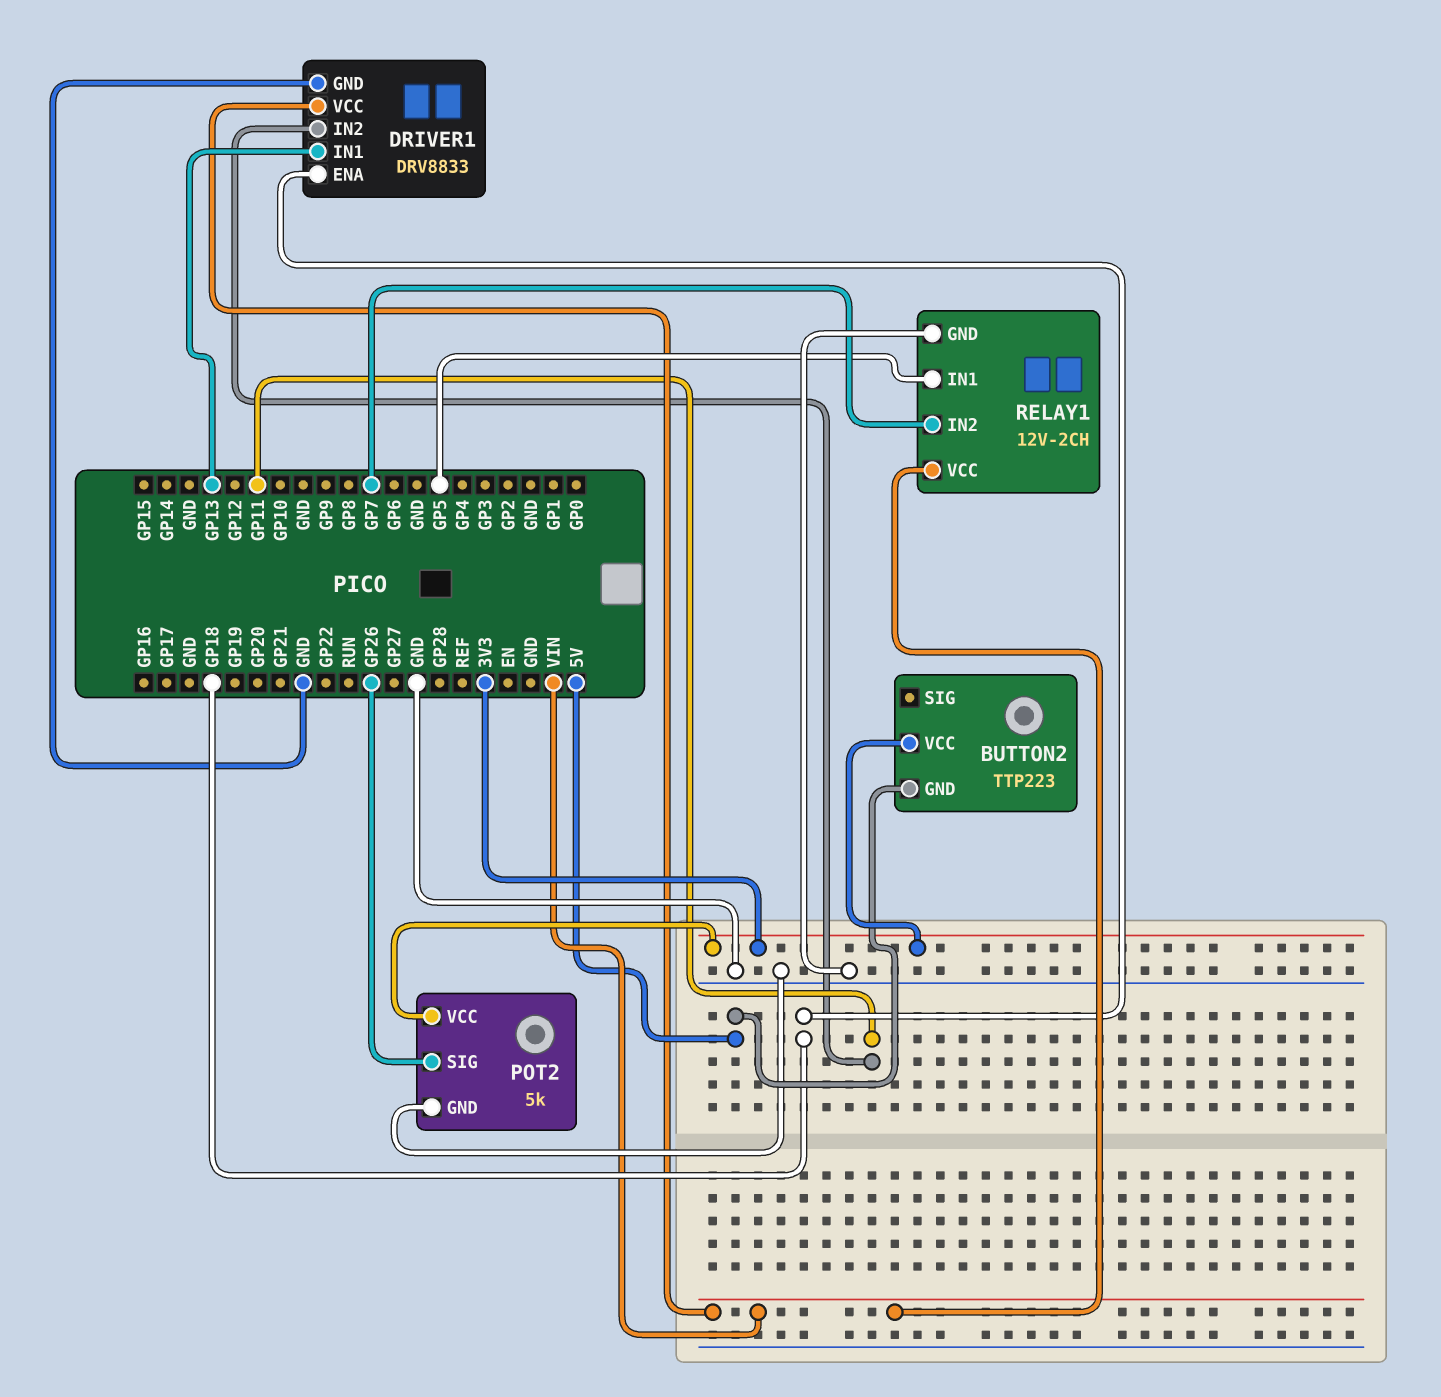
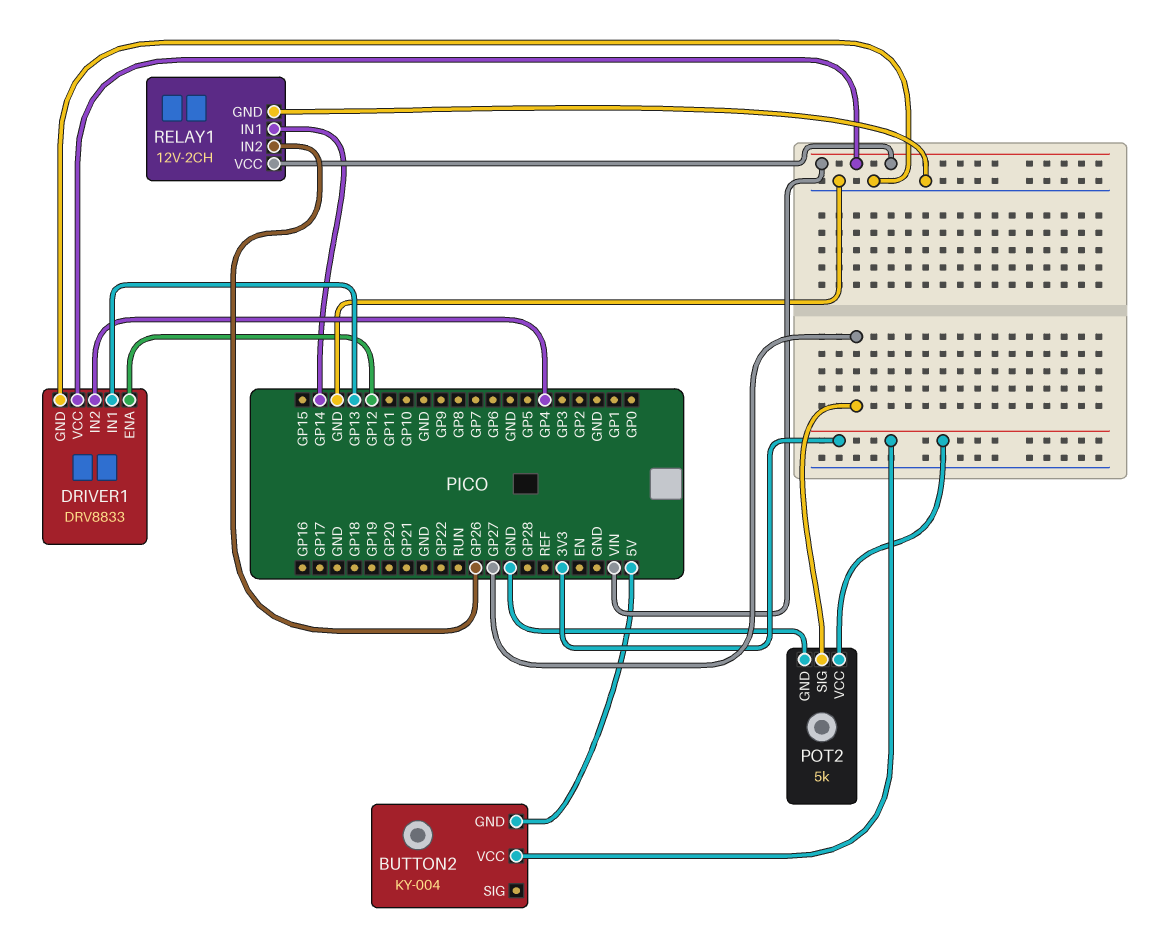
BUTTON2: TTP223 -> KY-004
DRIVER1 pin ENA: GP18 -> GP12
DRIVER1 pin IN2: GP11 -> GP4
POT2 pin SIG: GP26 -> GP27
RELAY1 pin IN1: GP5 -> GP14
RELAY1 pin IN2: GP7 -> GP26

